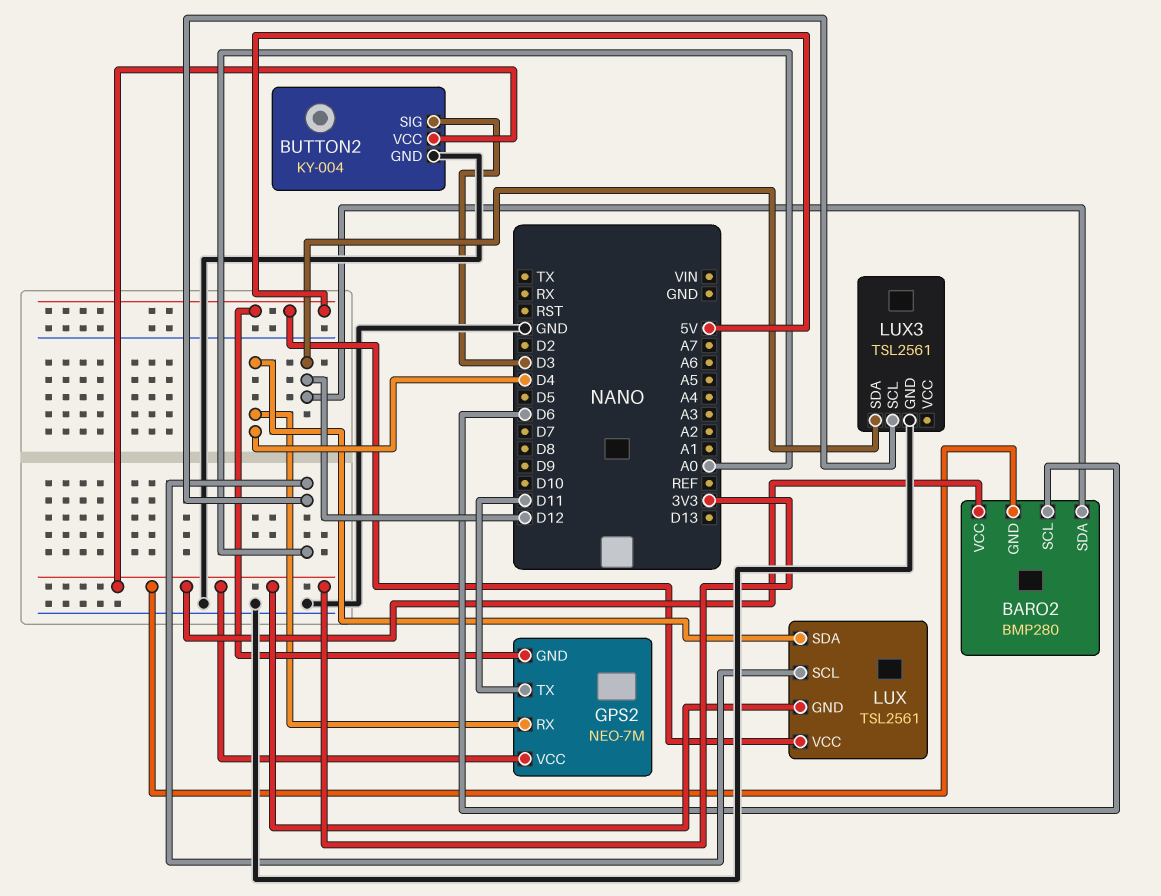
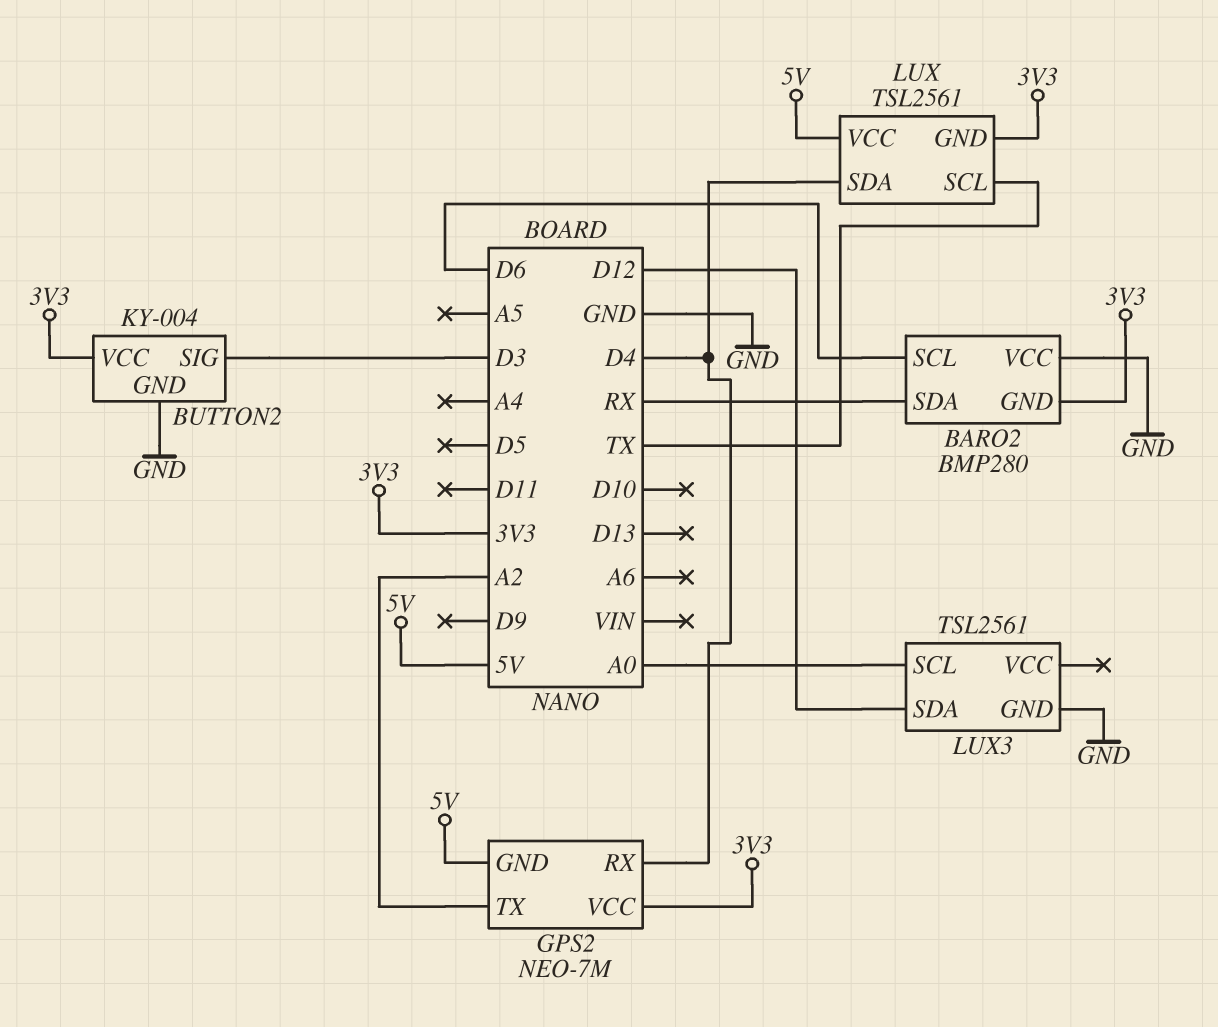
BARO2 pin SDA: D12 -> RX
BARO2 pin VCC: 3V3 -> GND
GPS2 pin TX: D11 -> A2
LUX pin SCL: A0 -> TX

